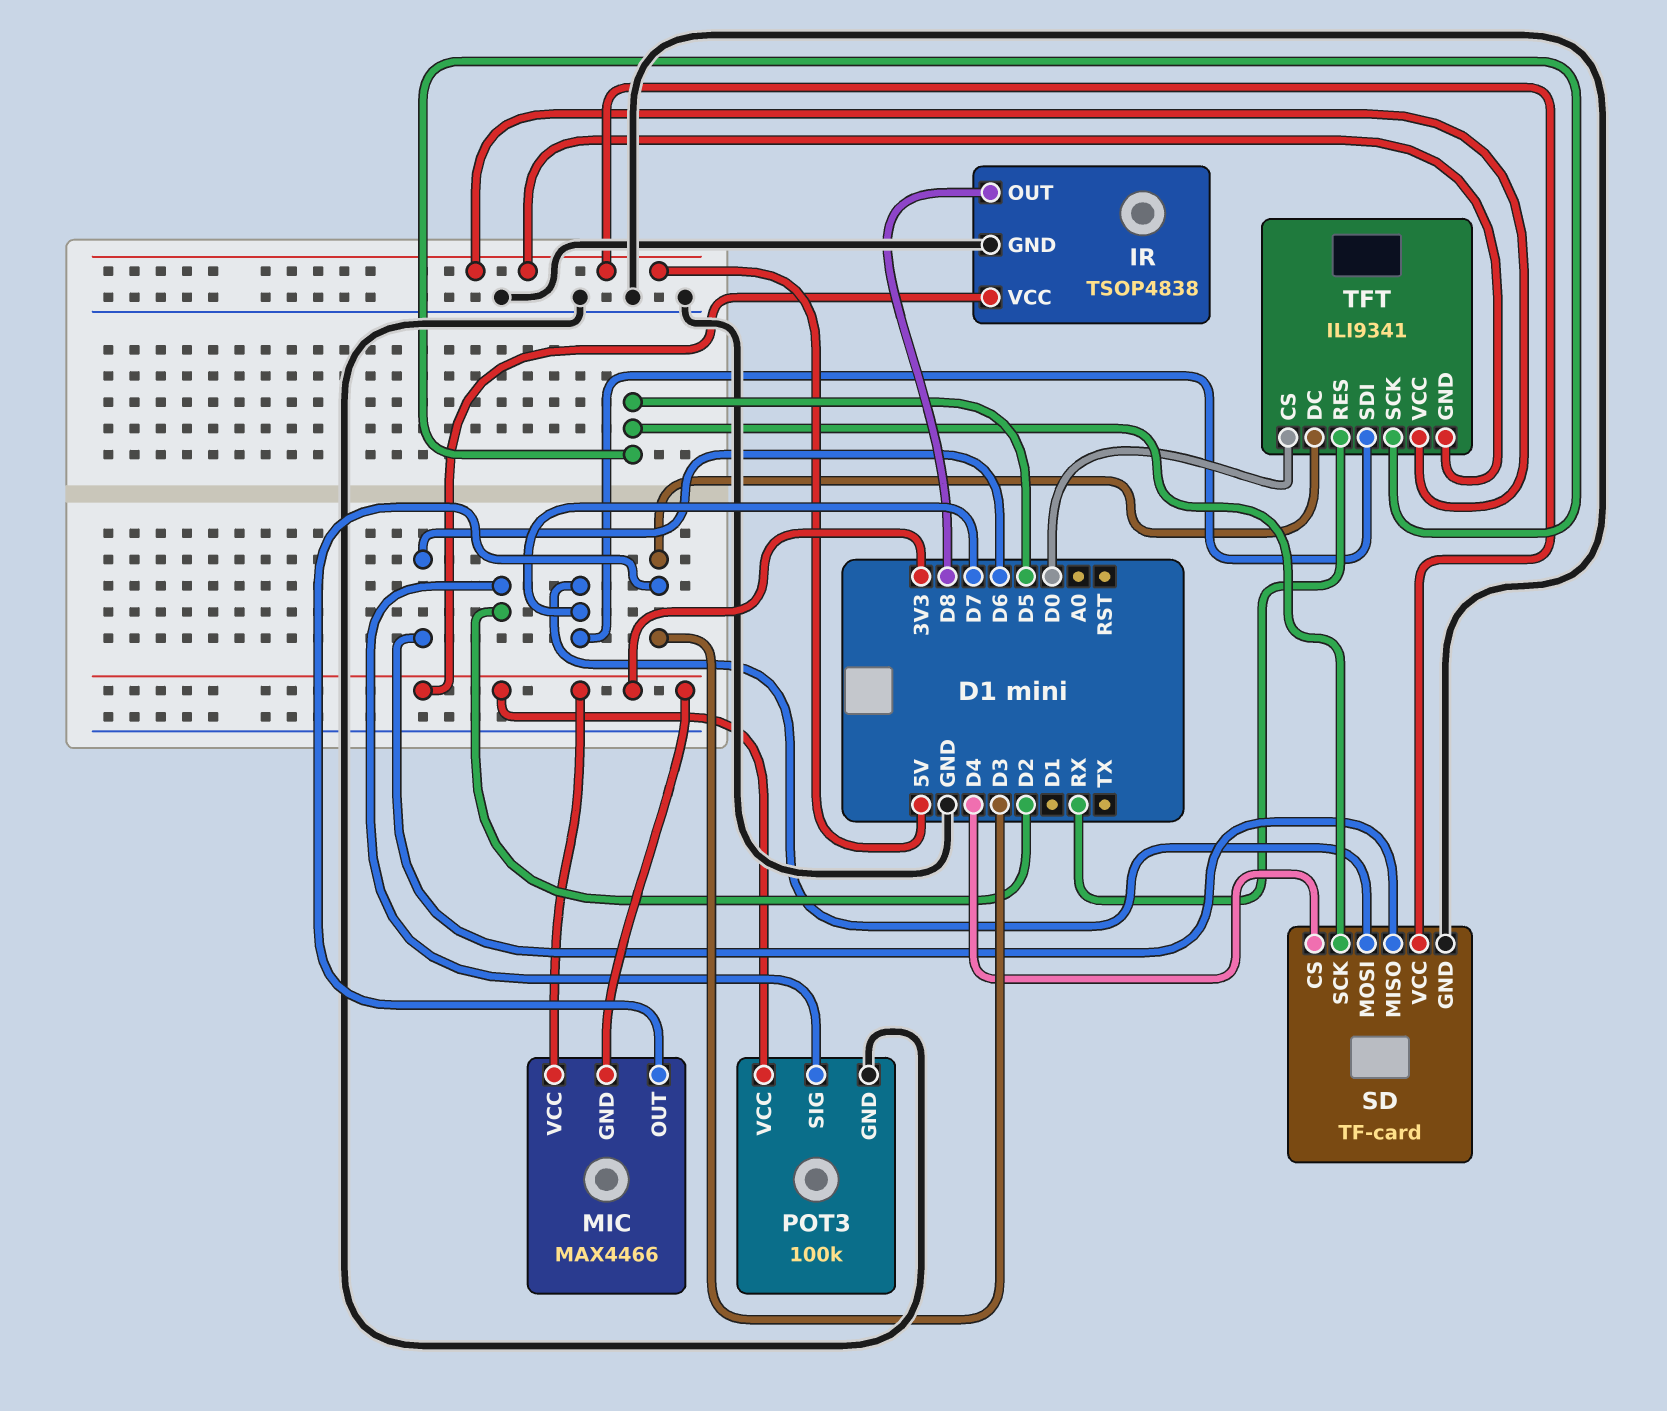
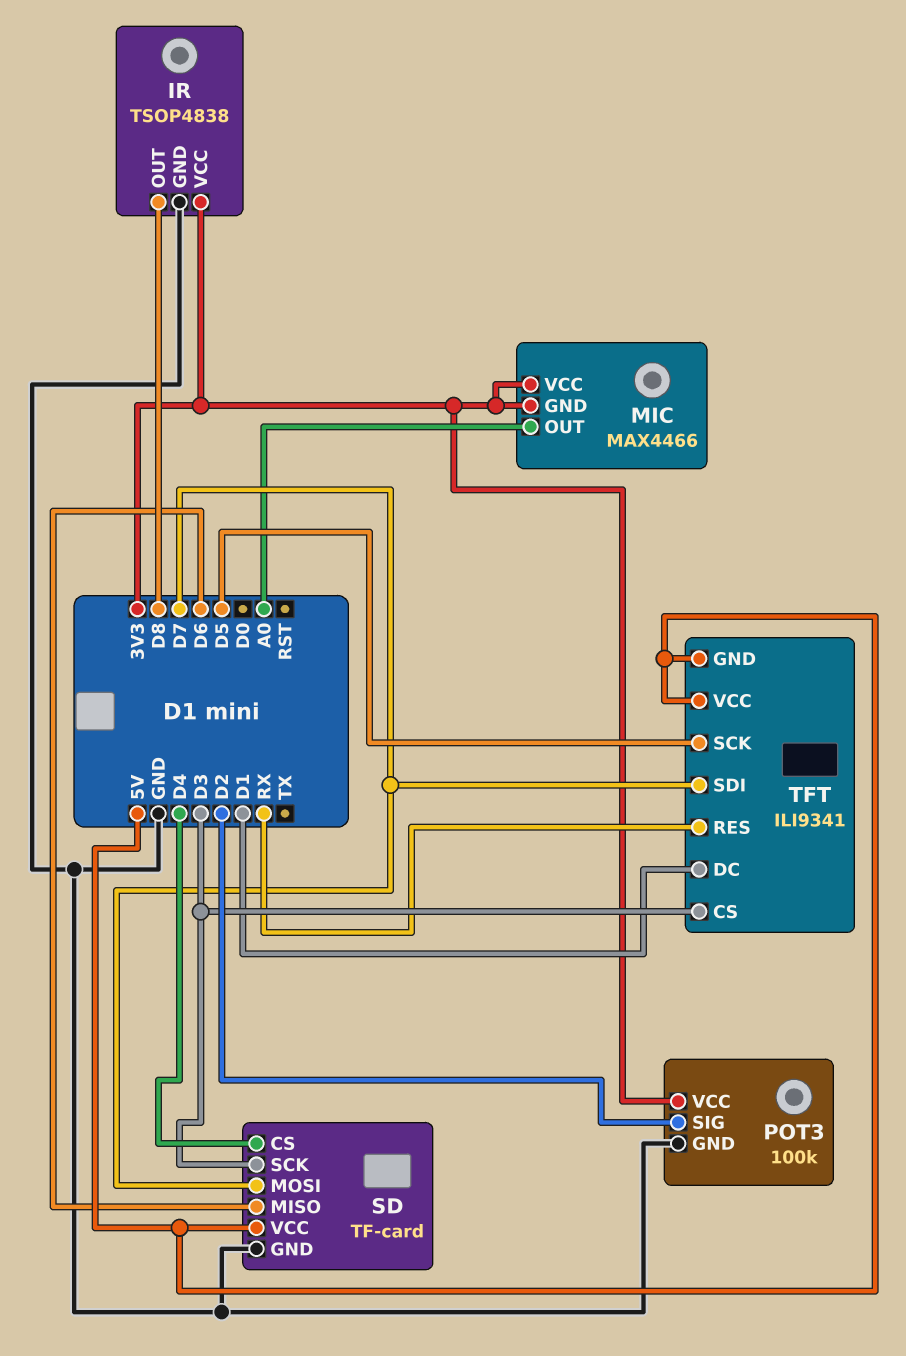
MIC pin OUT: D3 -> A0
SD pin SCK: D5 -> D3
TFT pin CS: D0 -> D3
TFT pin DC: D3 -> D1

